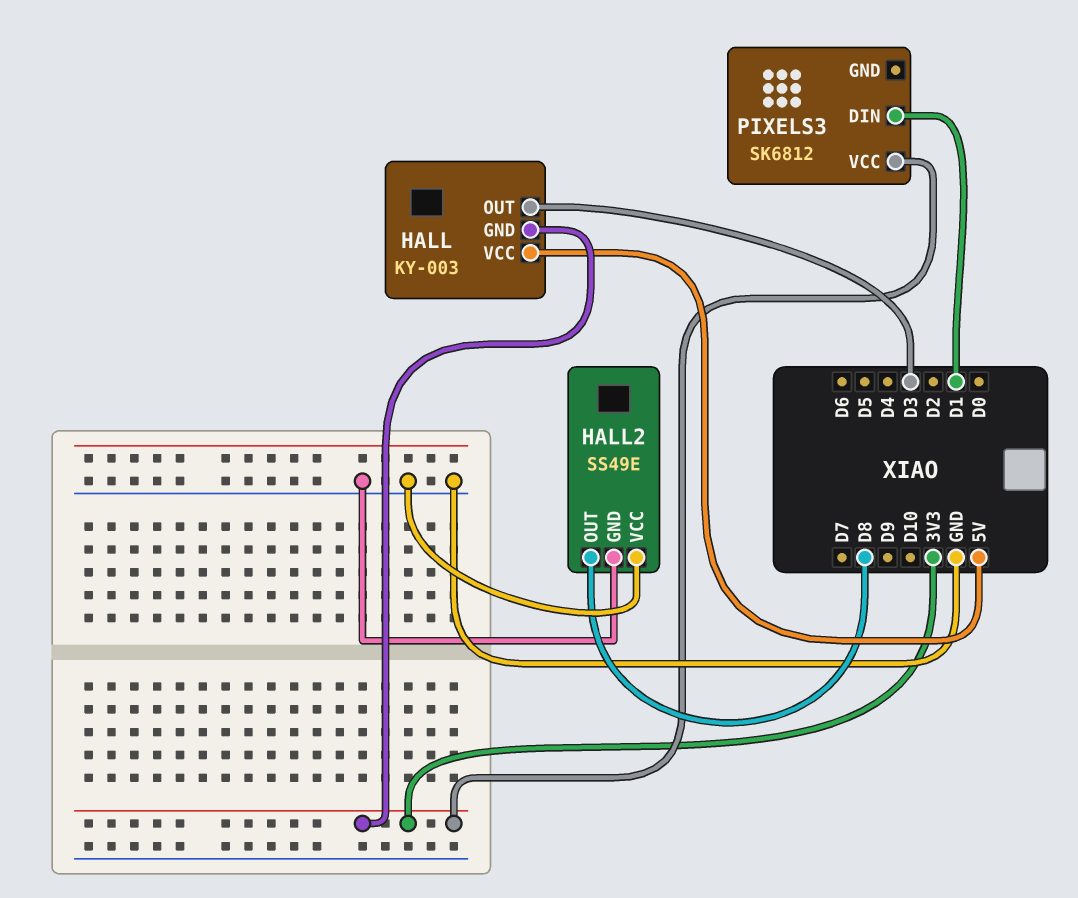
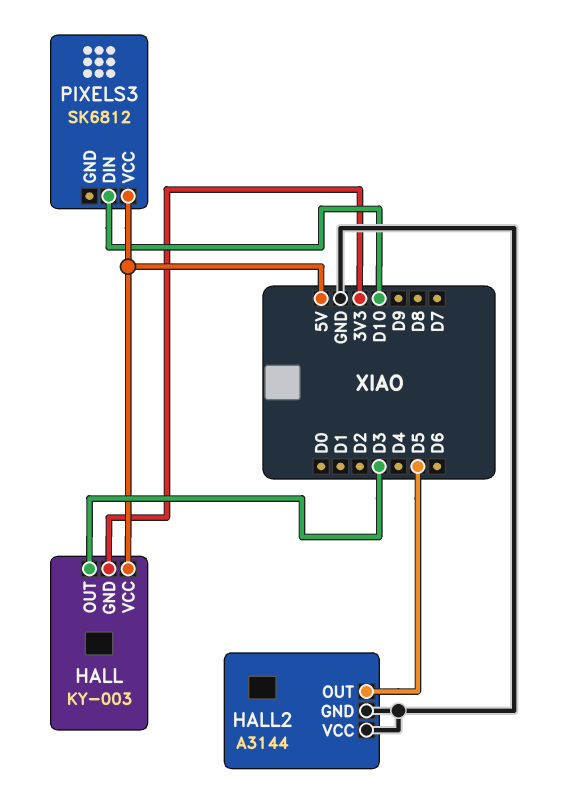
HALL2: SS49E -> A3144
HALL2 pin OUT: D8 -> D5
PIXELS3 pin DIN: D1 -> D10
PIXELS3 pin VCC: 3V3 -> 5V

